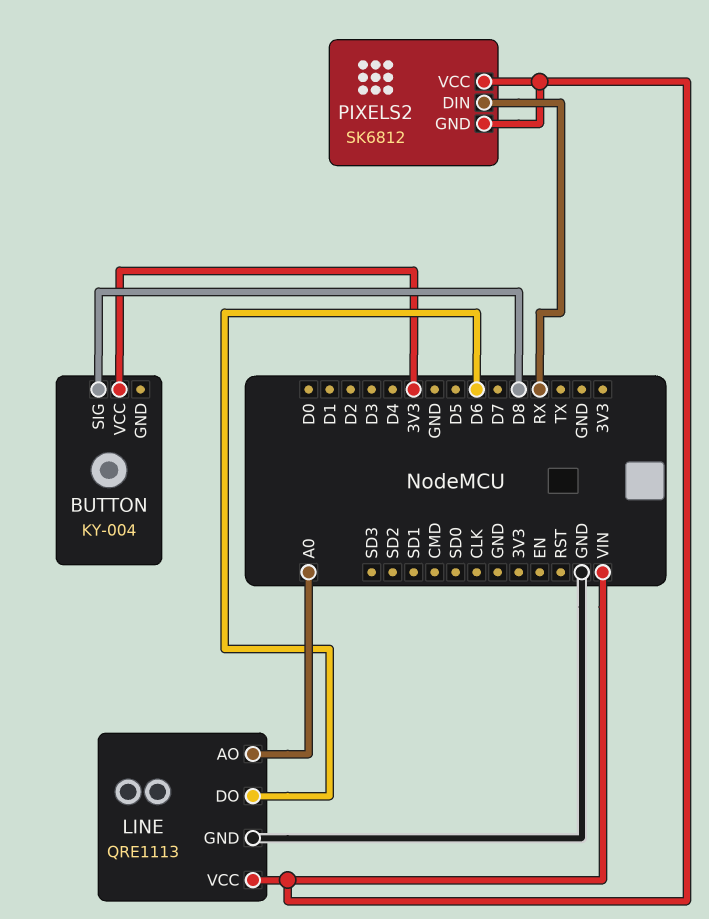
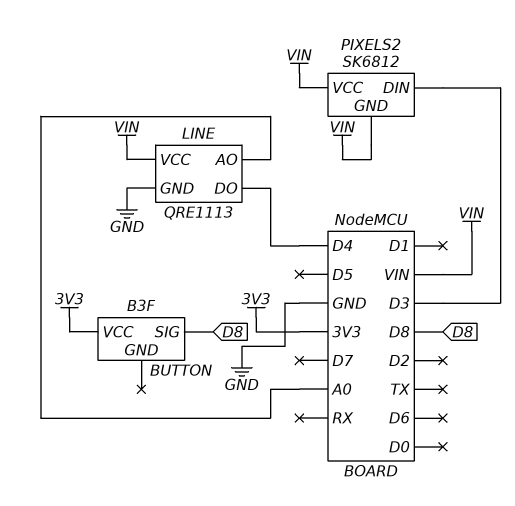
BUTTON: KY-004 -> B3F
LINE pin DO: D6 -> D4
PIXELS2 pin DIN: RX -> D3

